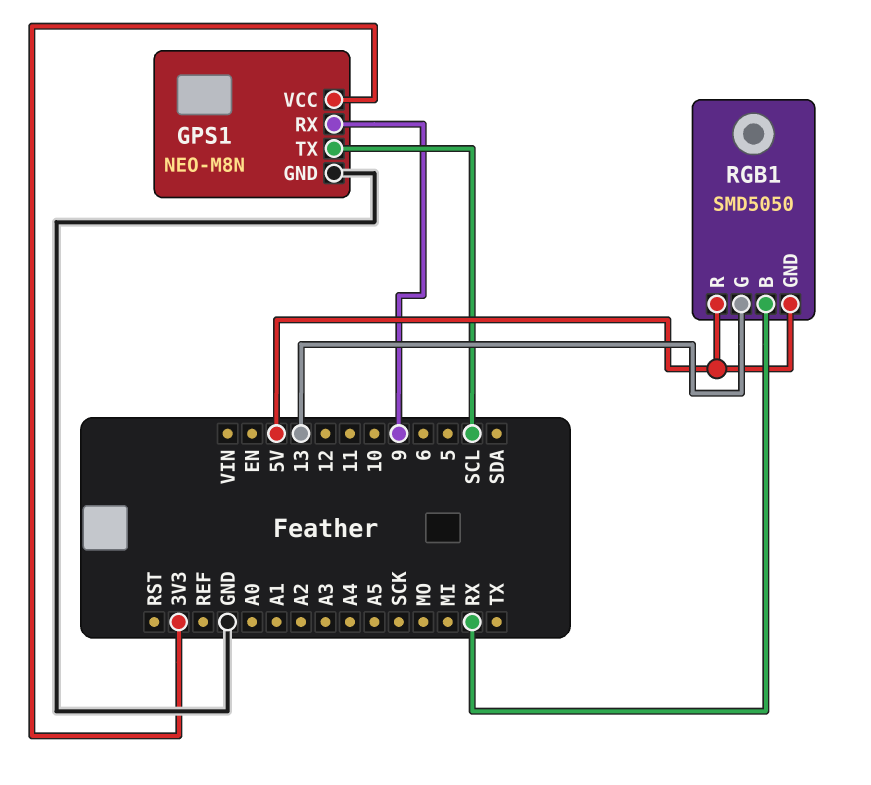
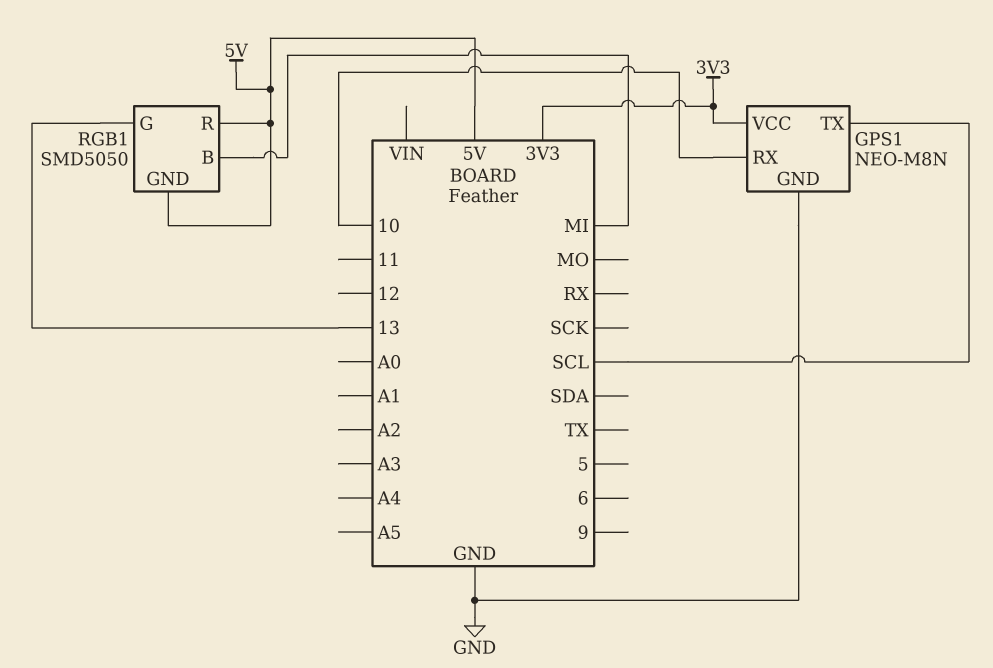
GPS1 pin RX: 9 -> 10
RGB1 pin B: RX -> MI

